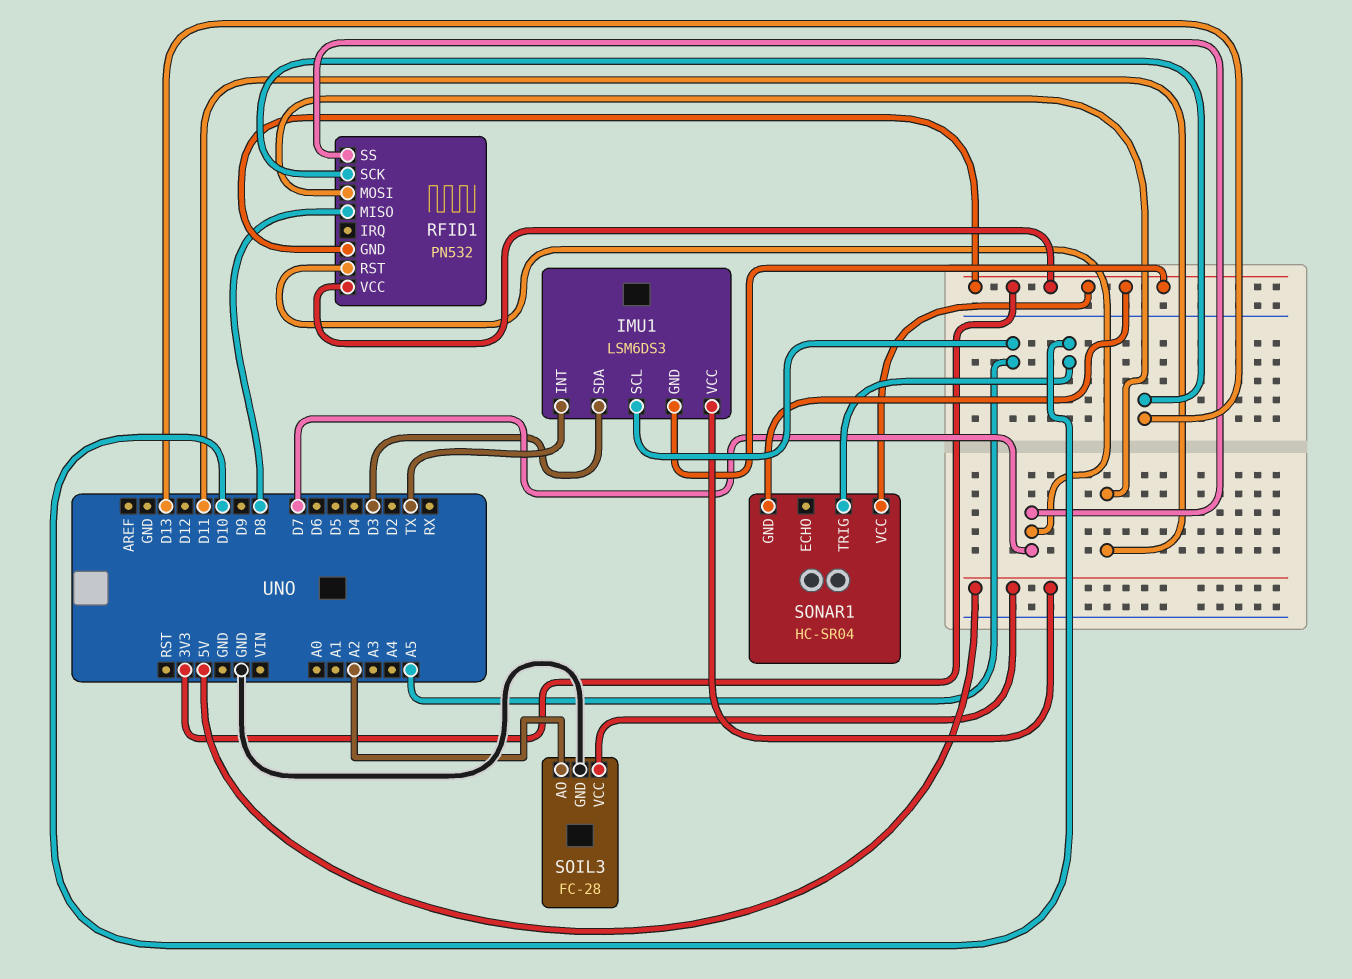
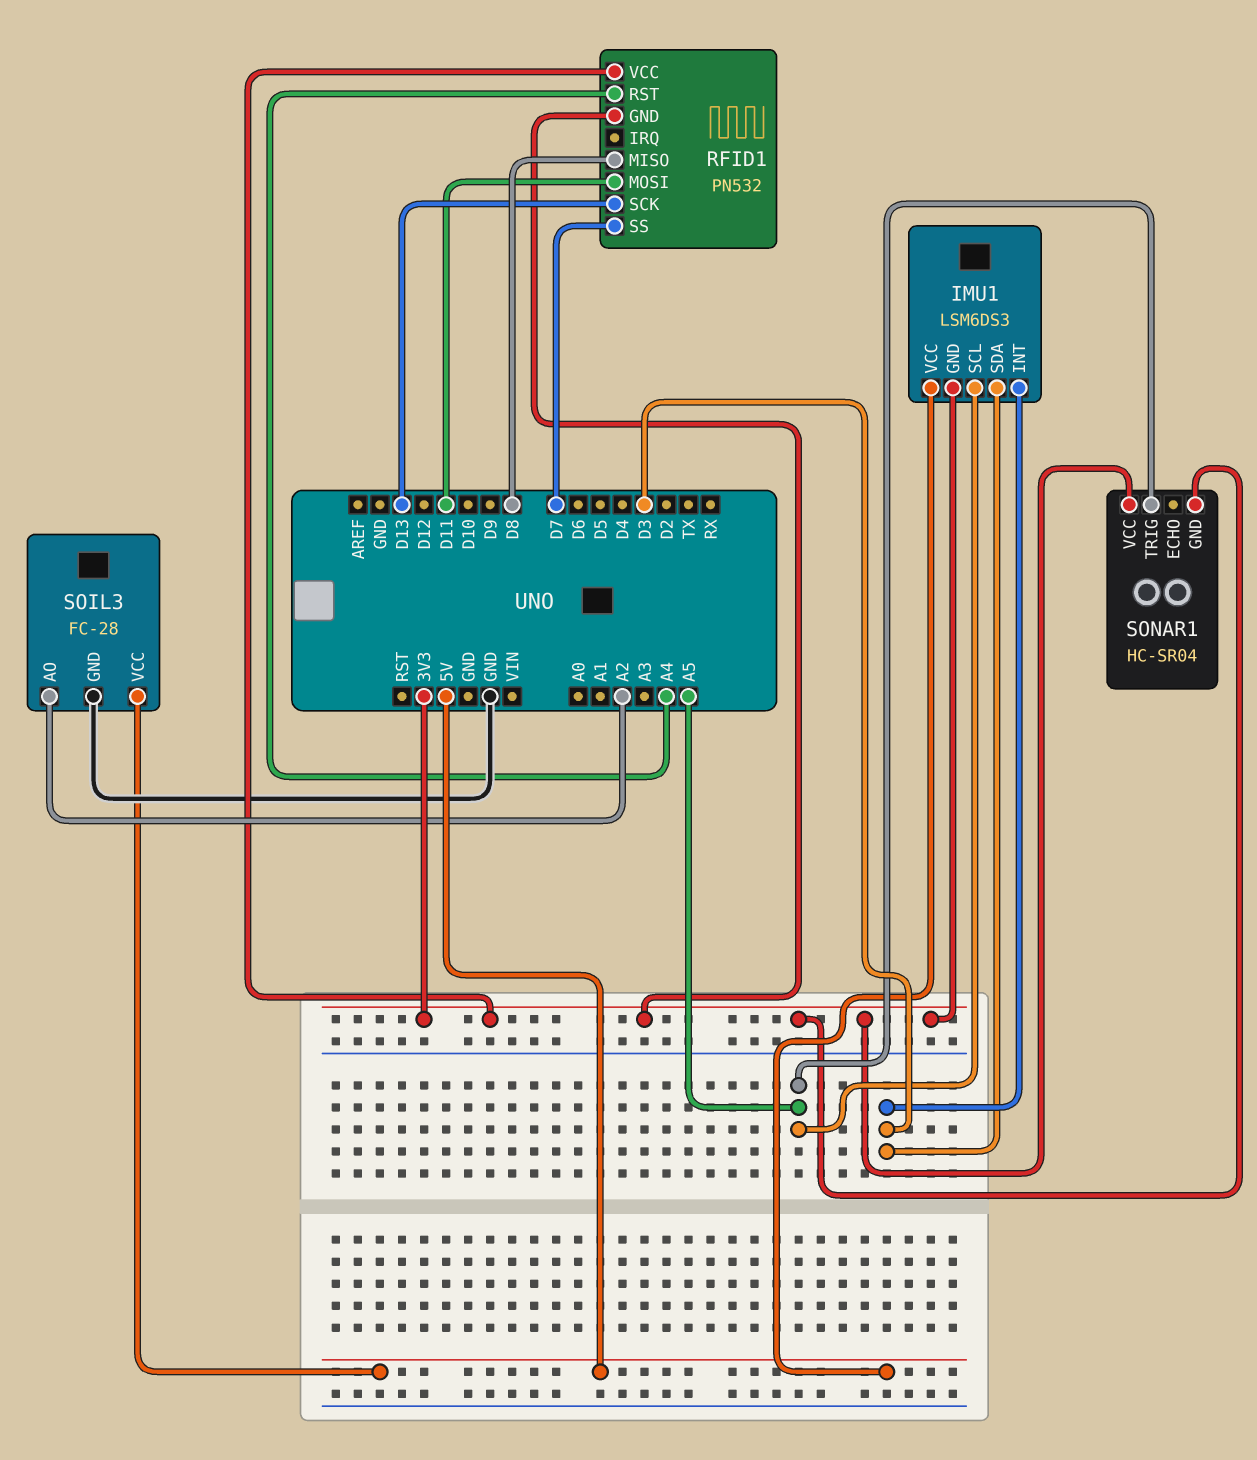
IMU1 pin INT: TX -> D3
RFID1 pin RST: D7 -> A4
SONAR1 pin TRIG: D10 -> A5

